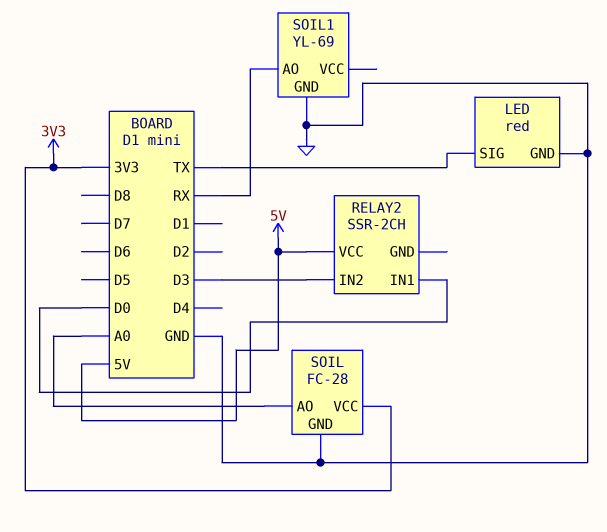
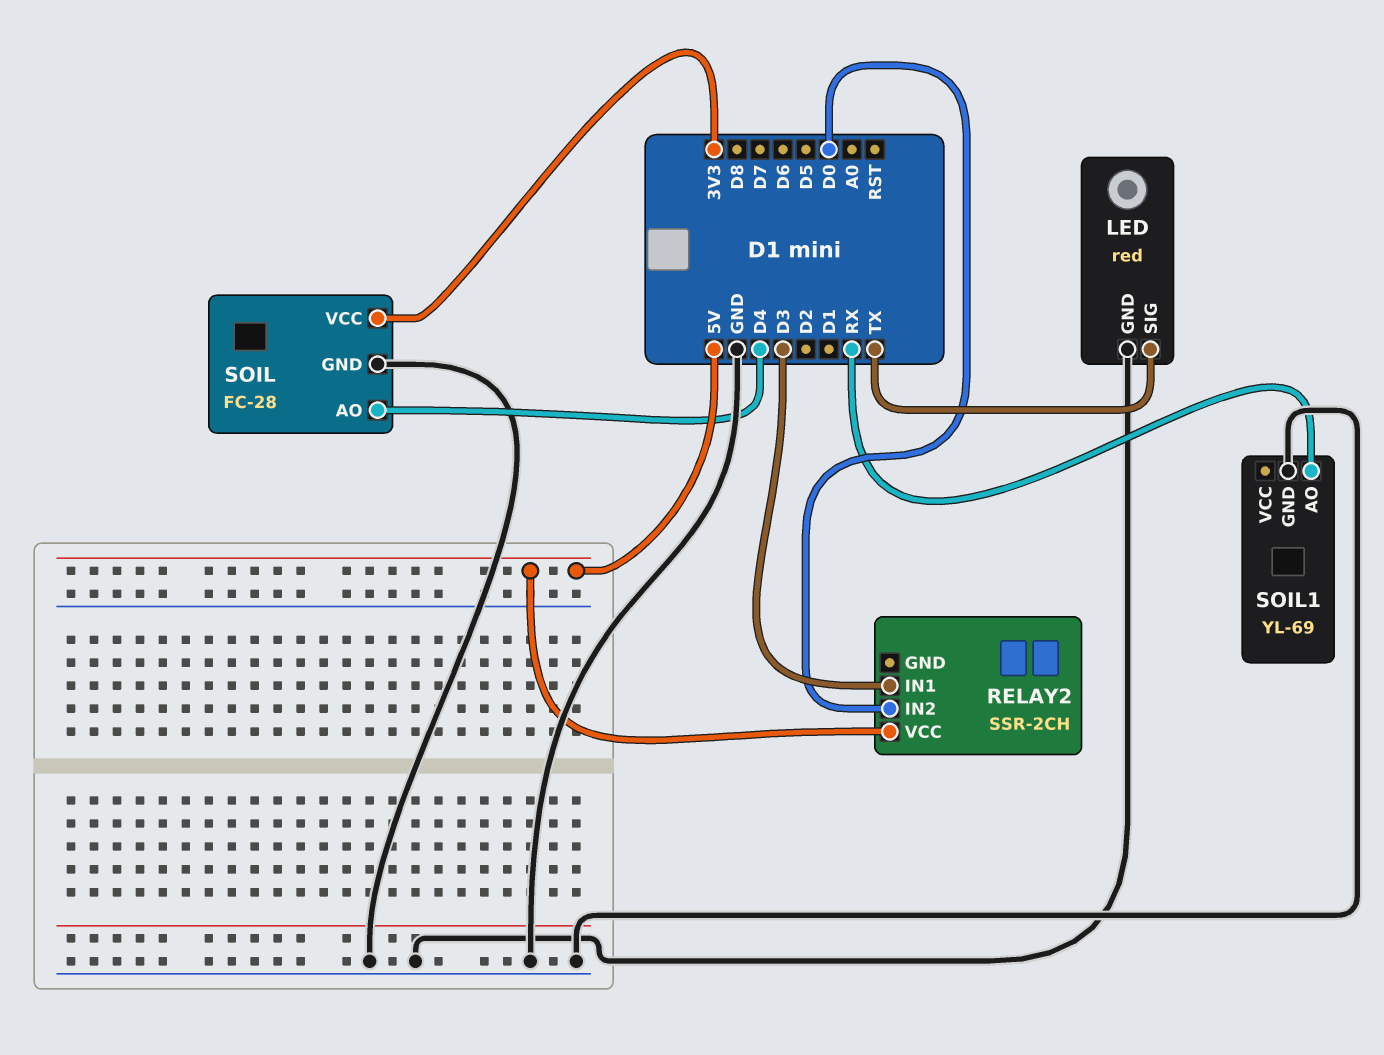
RELAY2 pin IN1: D0 -> D3
RELAY2 pin IN2: D3 -> D0
SOIL pin AO: A0 -> D4

